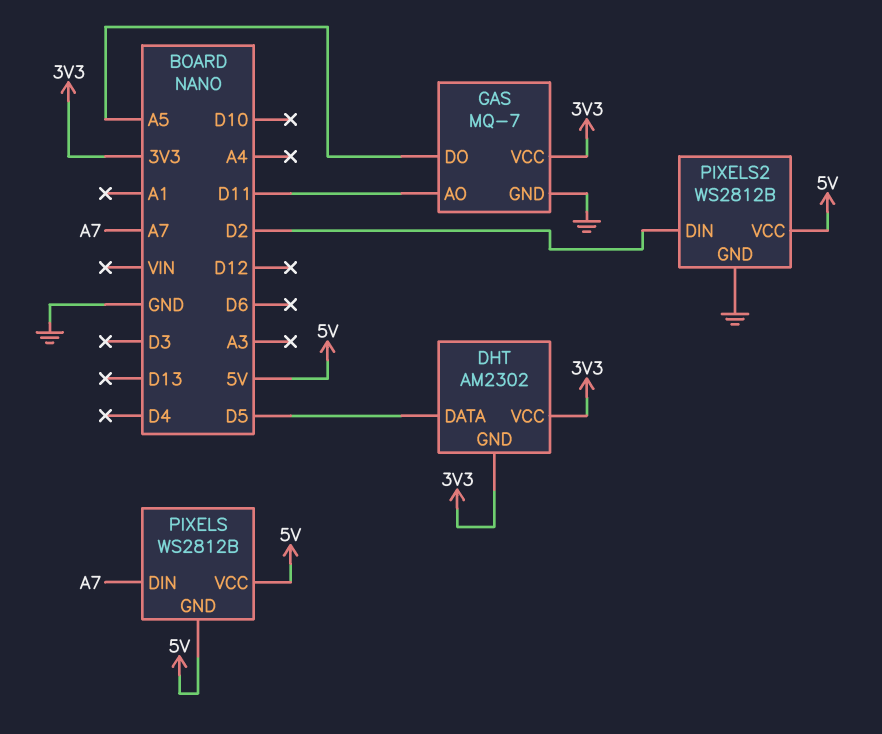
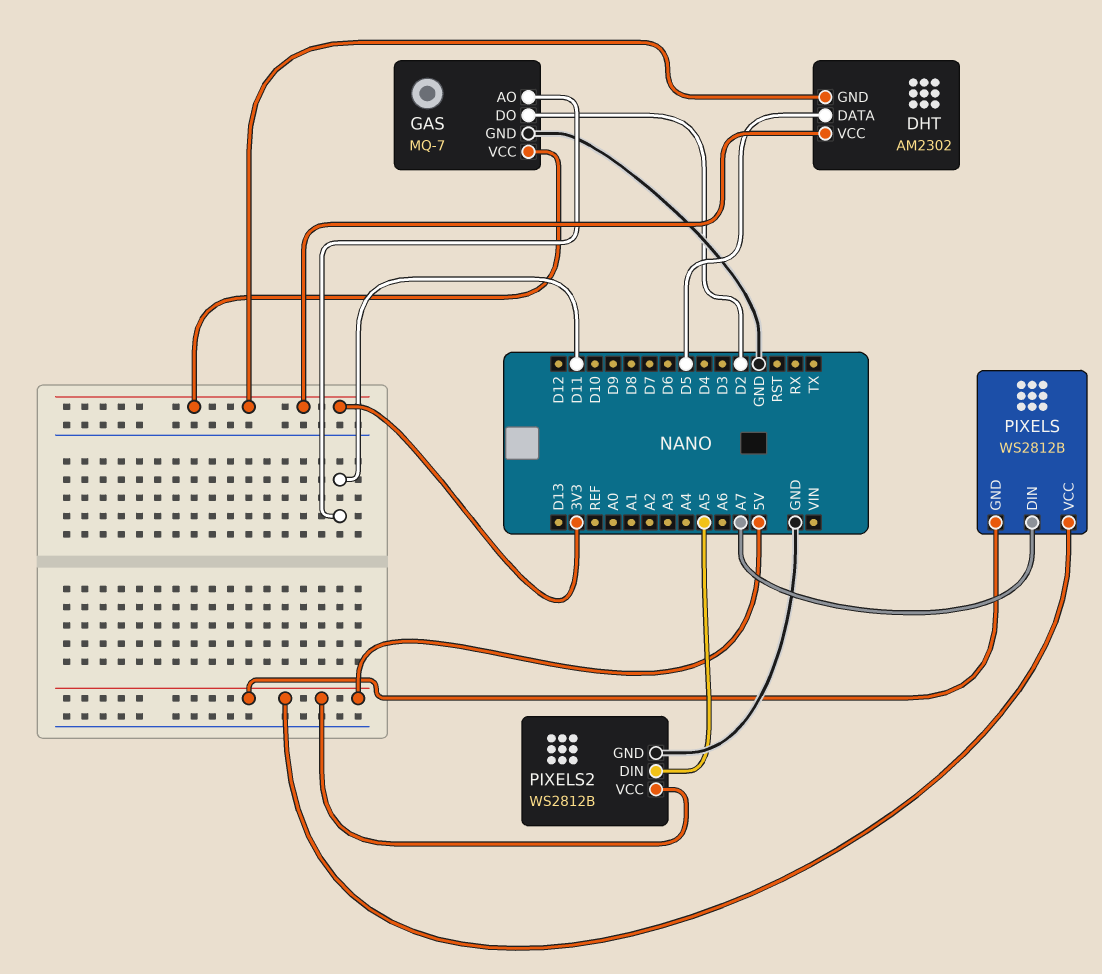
GAS pin DO: A5 -> D2
PIXELS2 pin DIN: D2 -> A5

